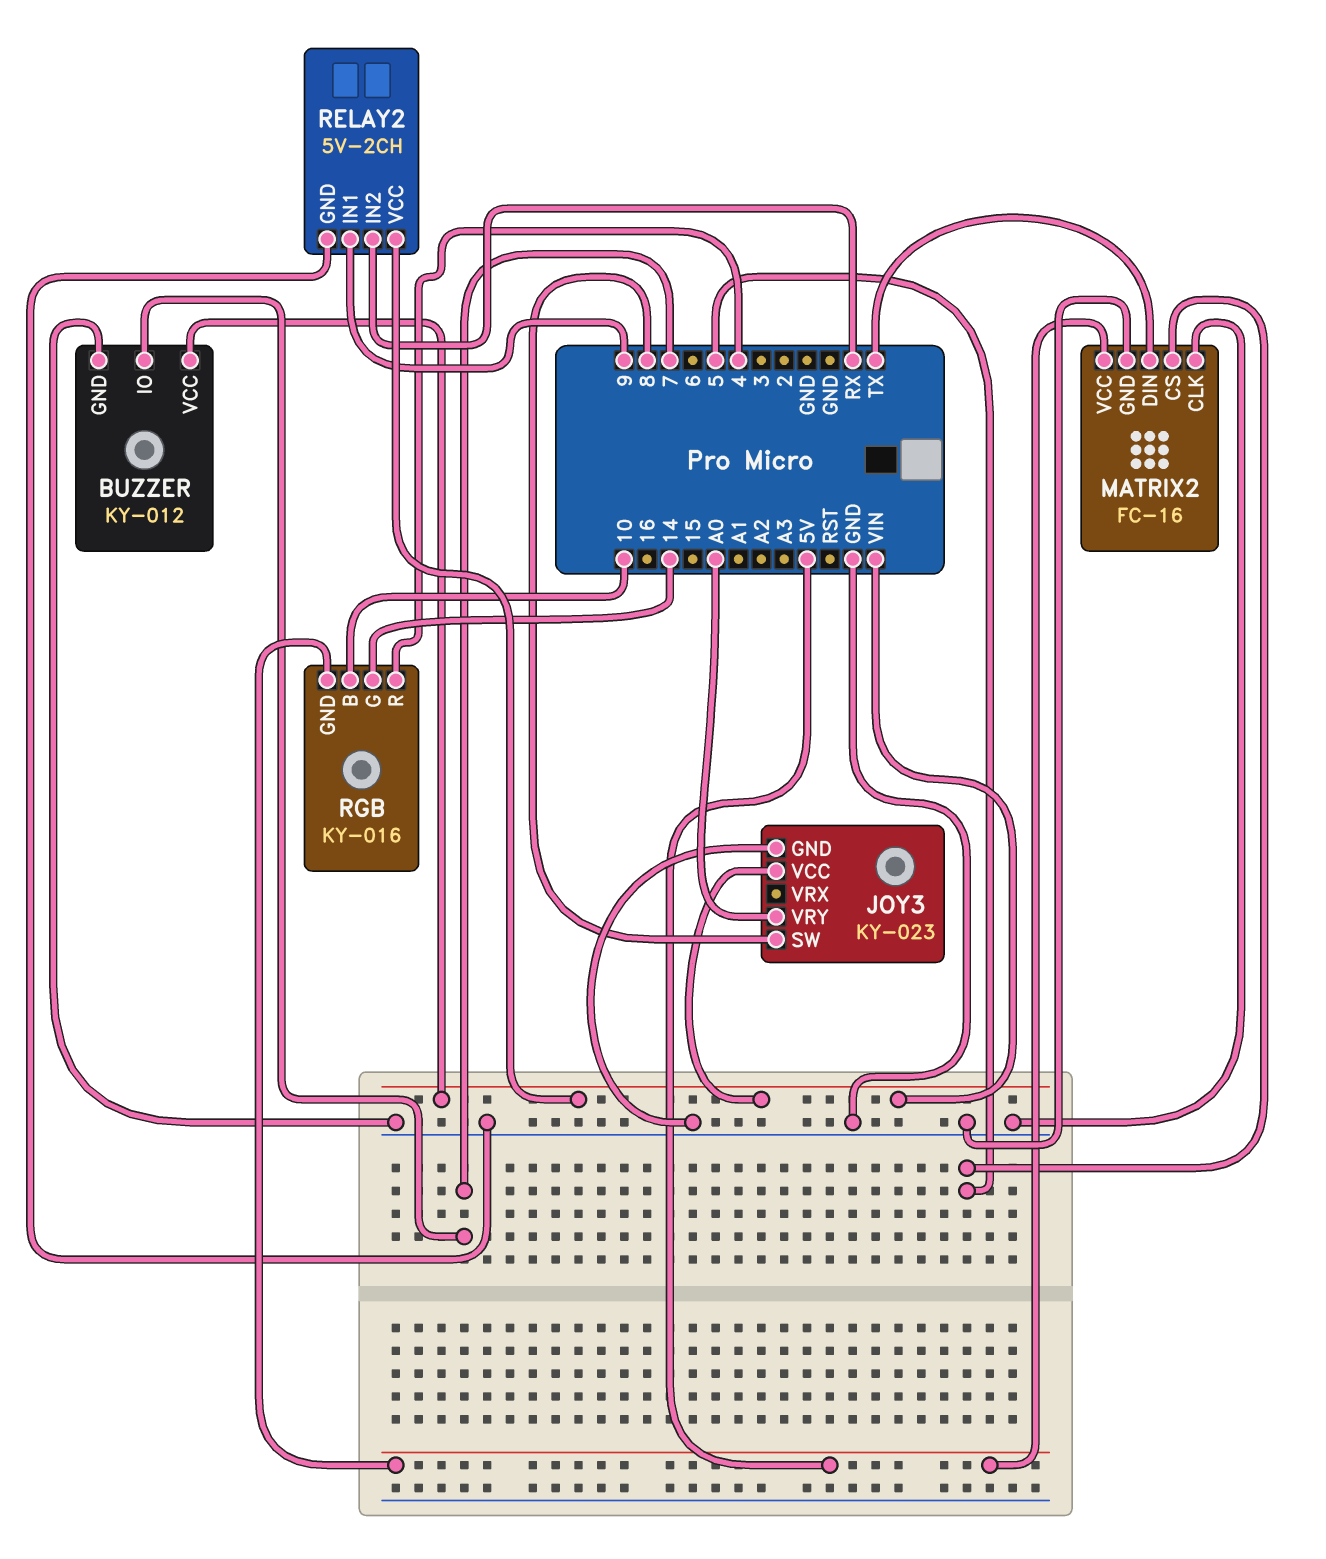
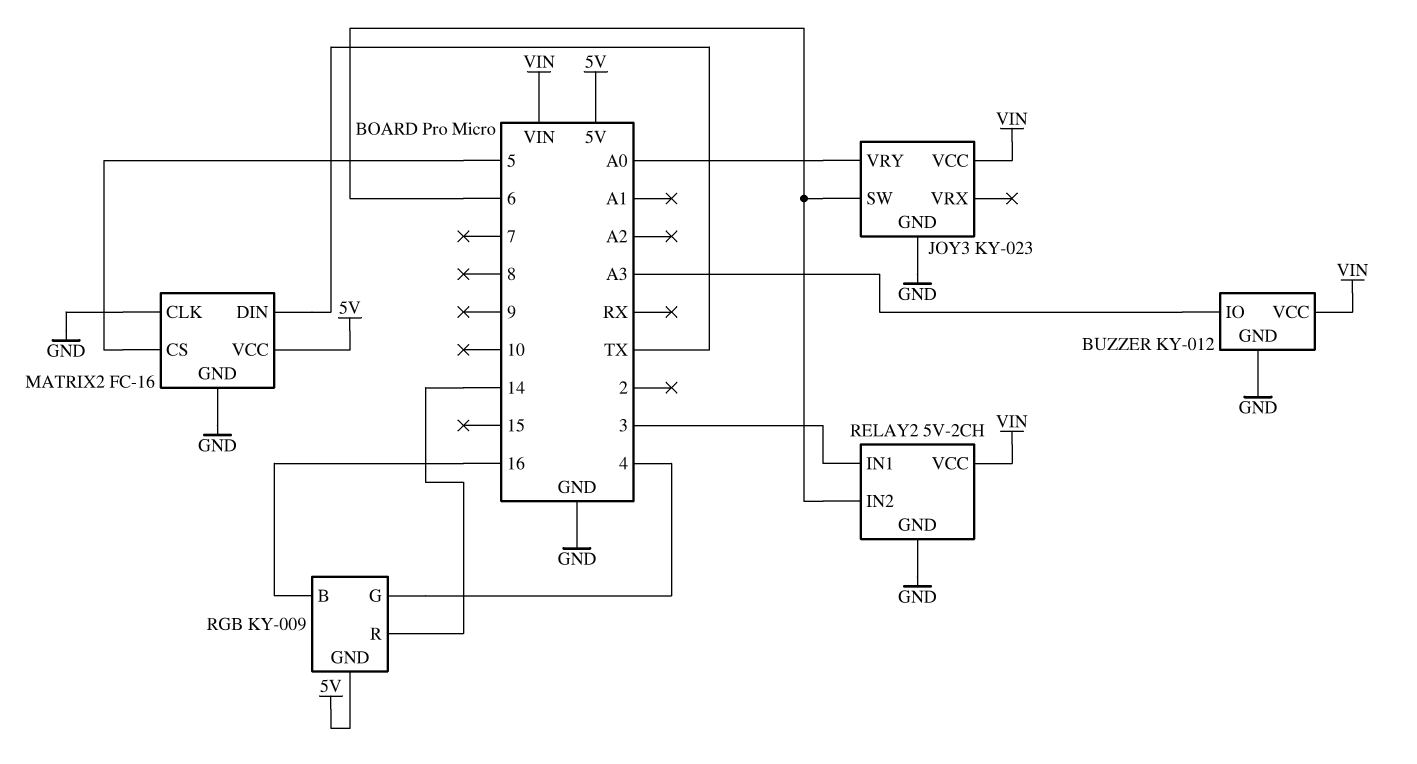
BUZZER pin IO: 7 -> A3
JOY3 pin SW: 8 -> 6
RELAY2 pin IN1: 9 -> 3
RELAY2 pin IN2: RX -> 6
RGB: KY-016 -> KY-009
RGB pin B: 10 -> 16
RGB pin G: 14 -> 4
RGB pin R: 4 -> 14

